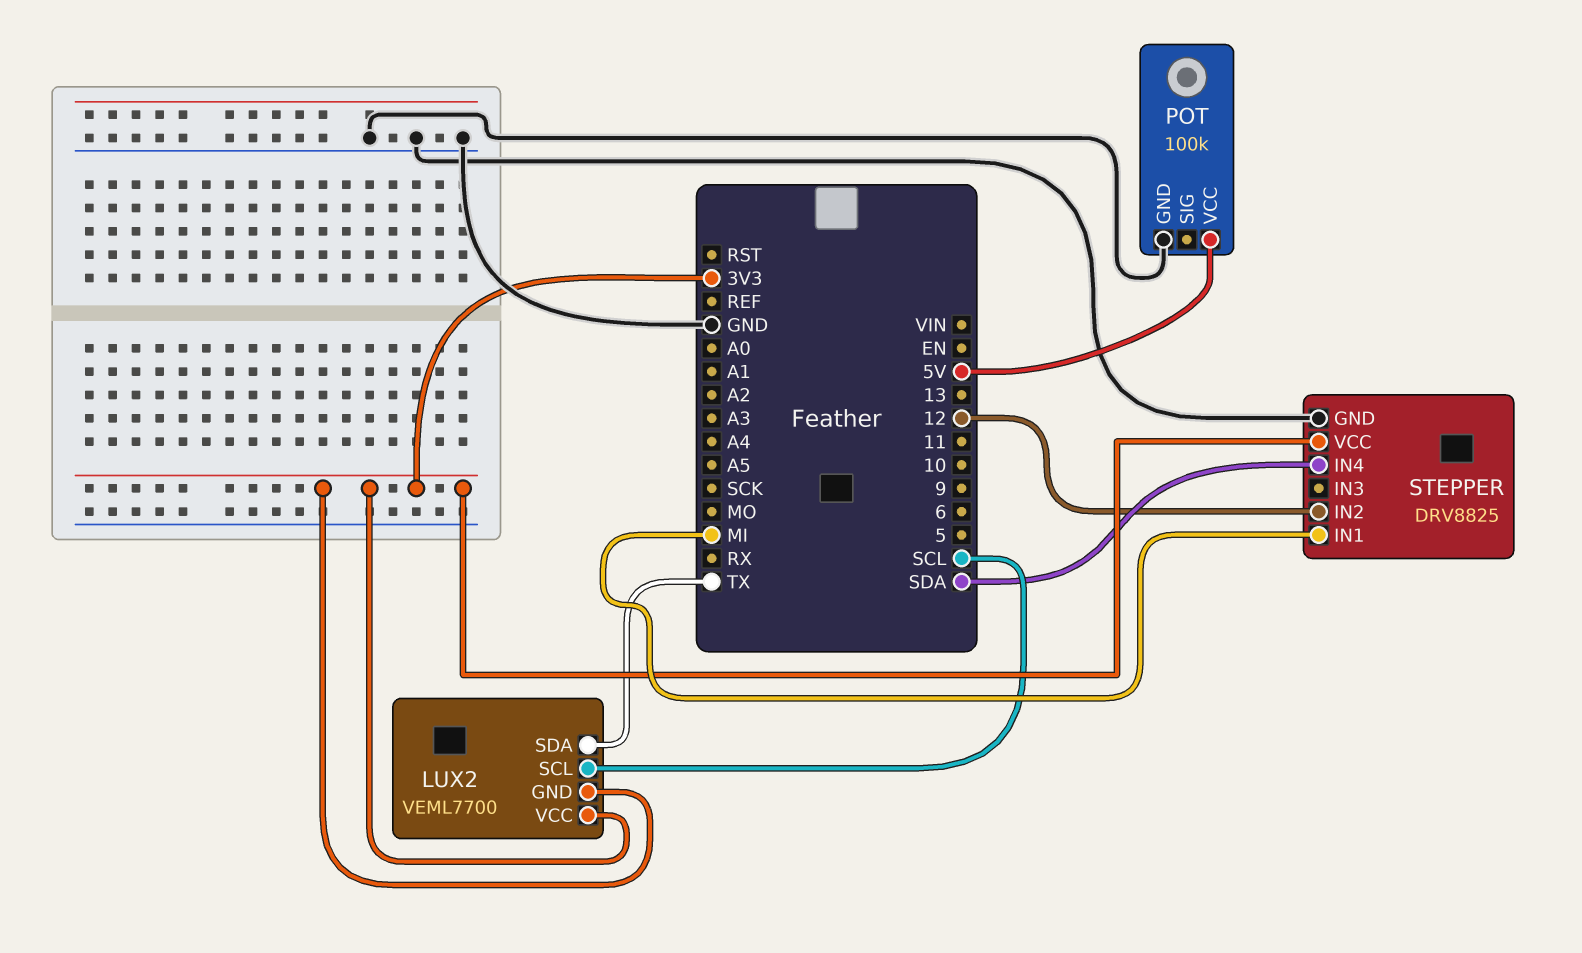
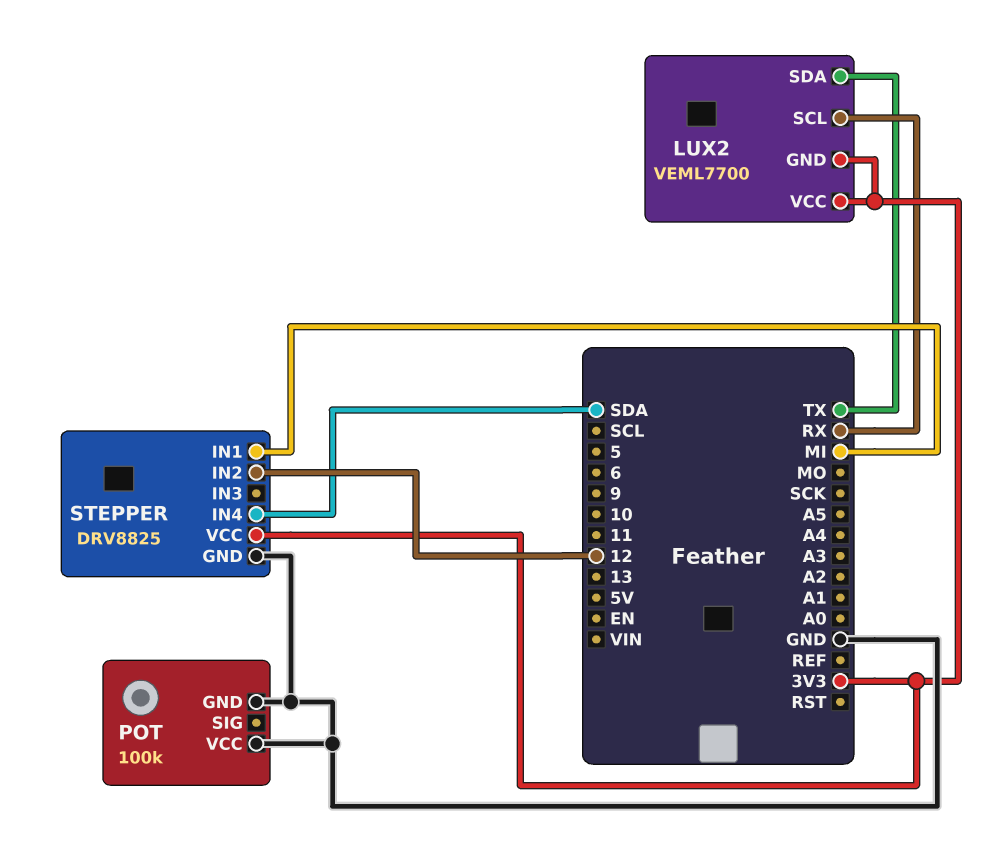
LUX2 pin SCL: SCL -> RX
POT pin VCC: 5V -> GND

